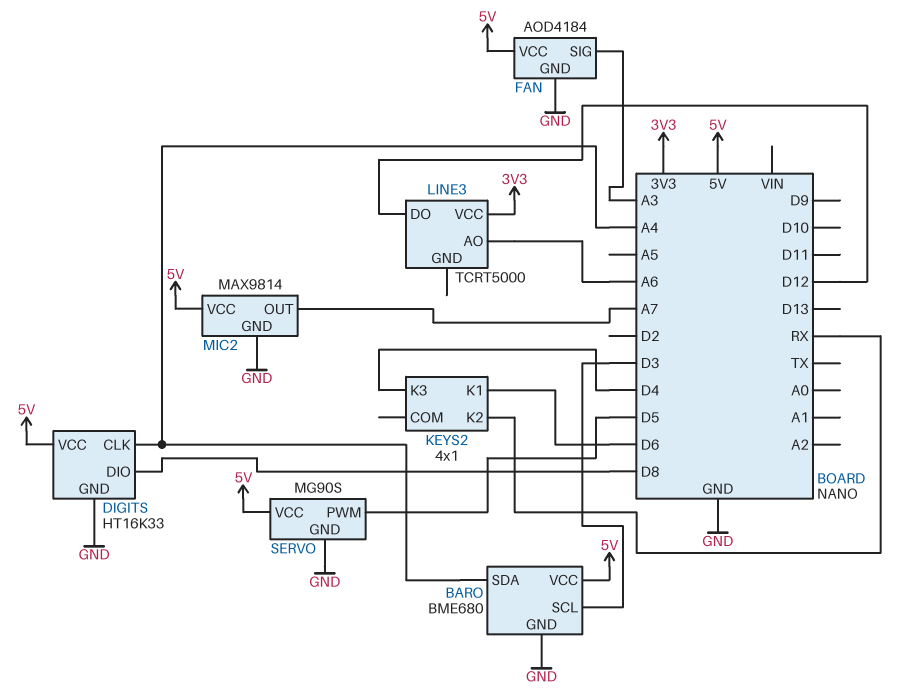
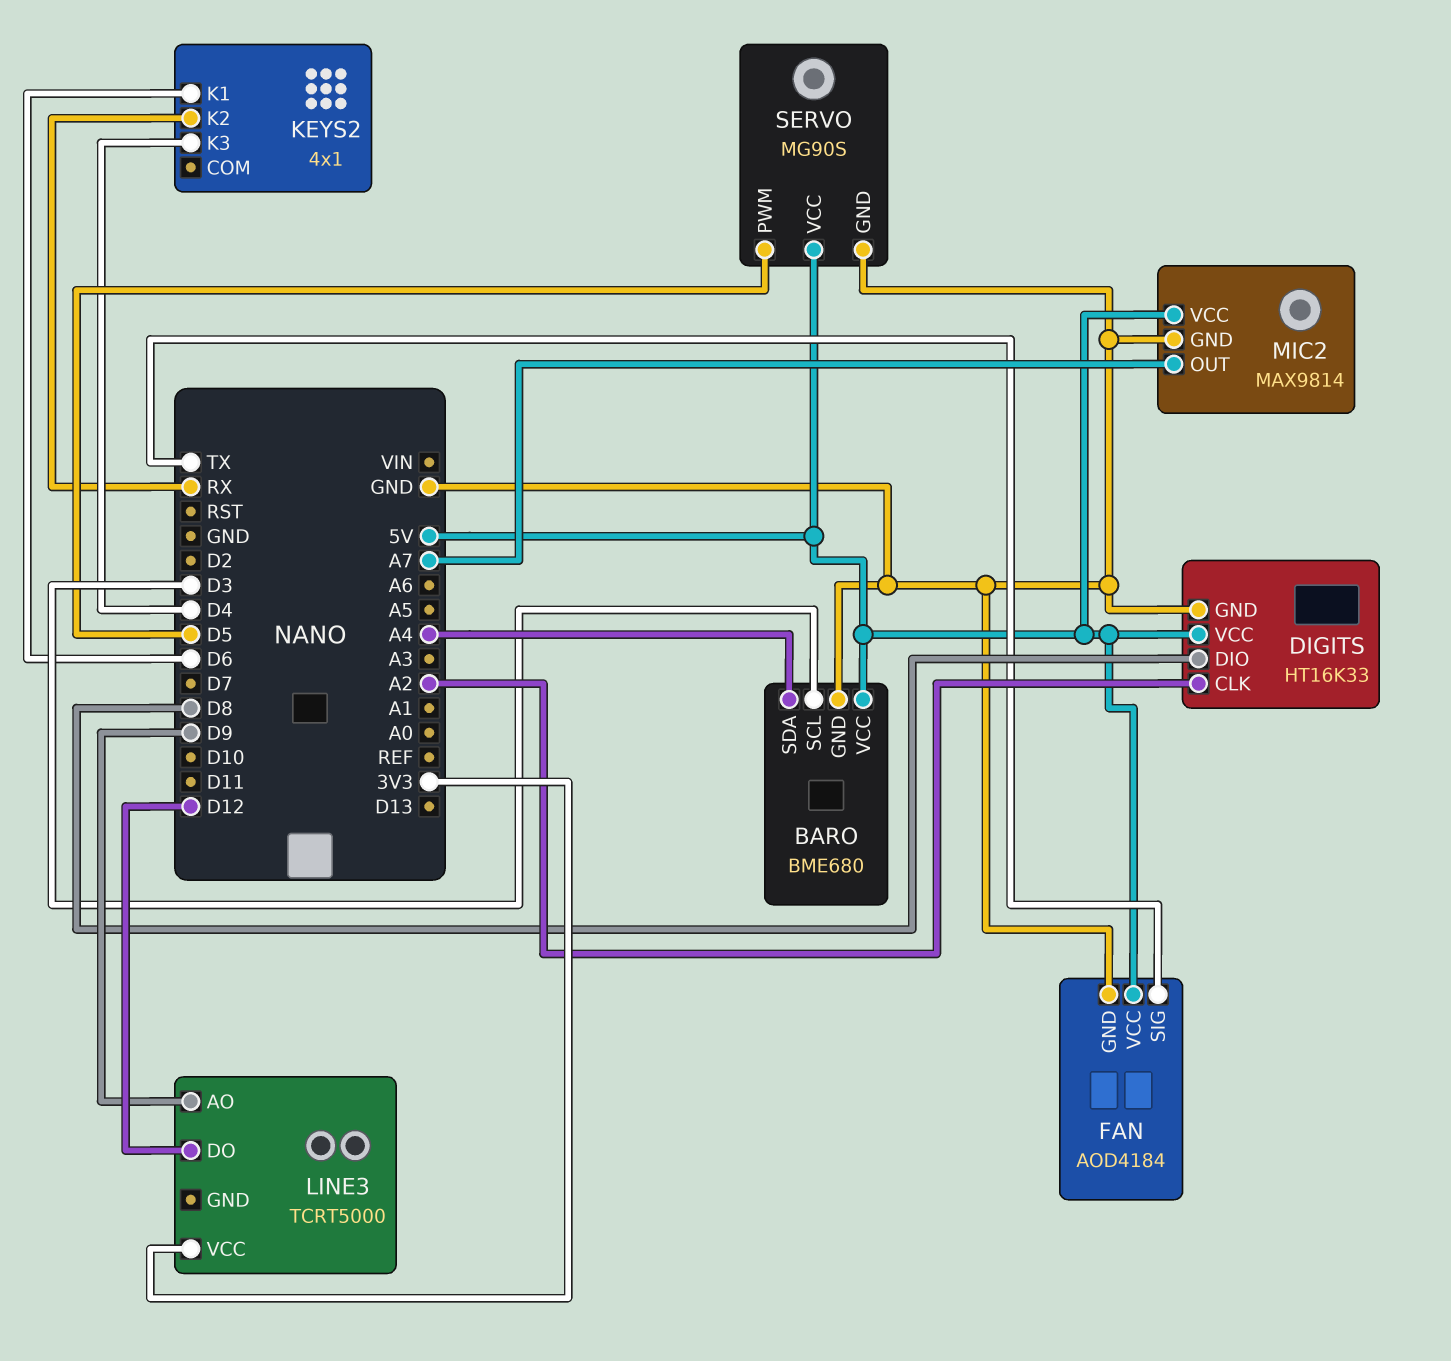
DIGITS pin CLK: A4 -> A2
FAN pin SIG: A3 -> TX
LINE3 pin AO: A6 -> D9

